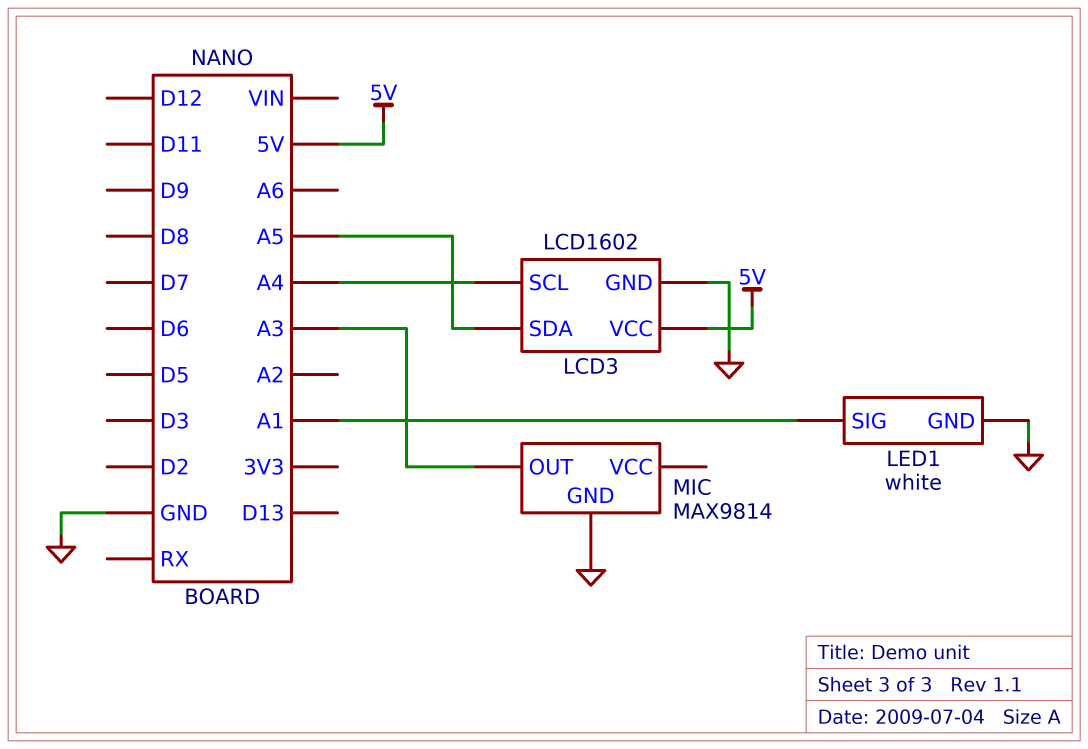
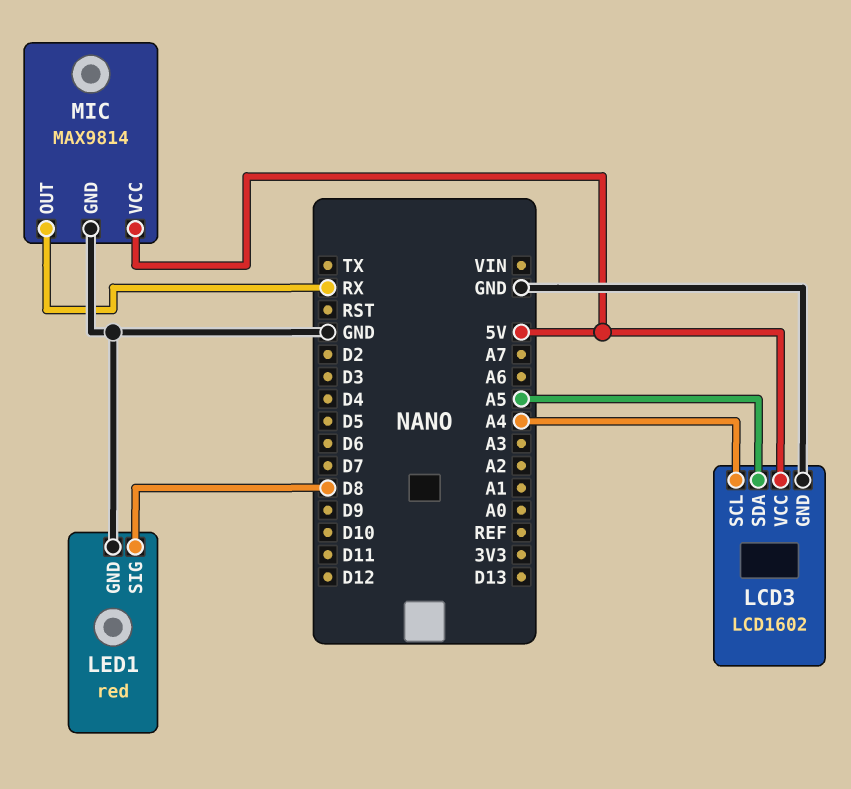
LED1: white -> red
LED1 pin SIG: A1 -> D8
MIC pin OUT: A3 -> RX
MIC pin VCC: none -> 5V

